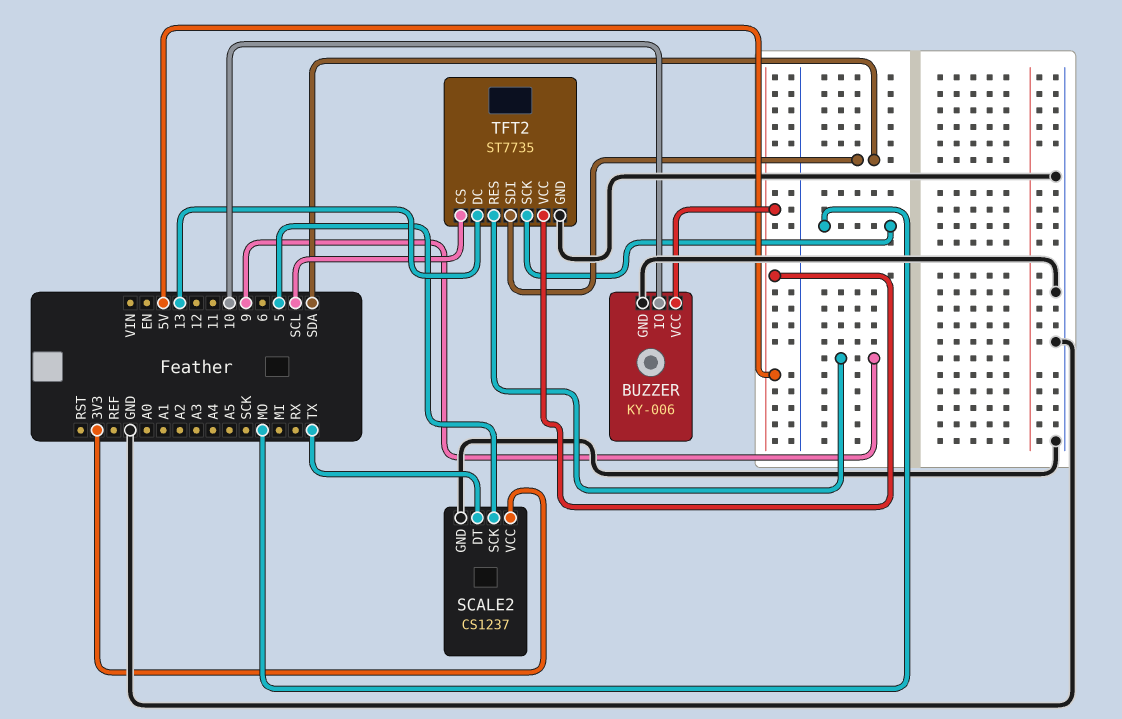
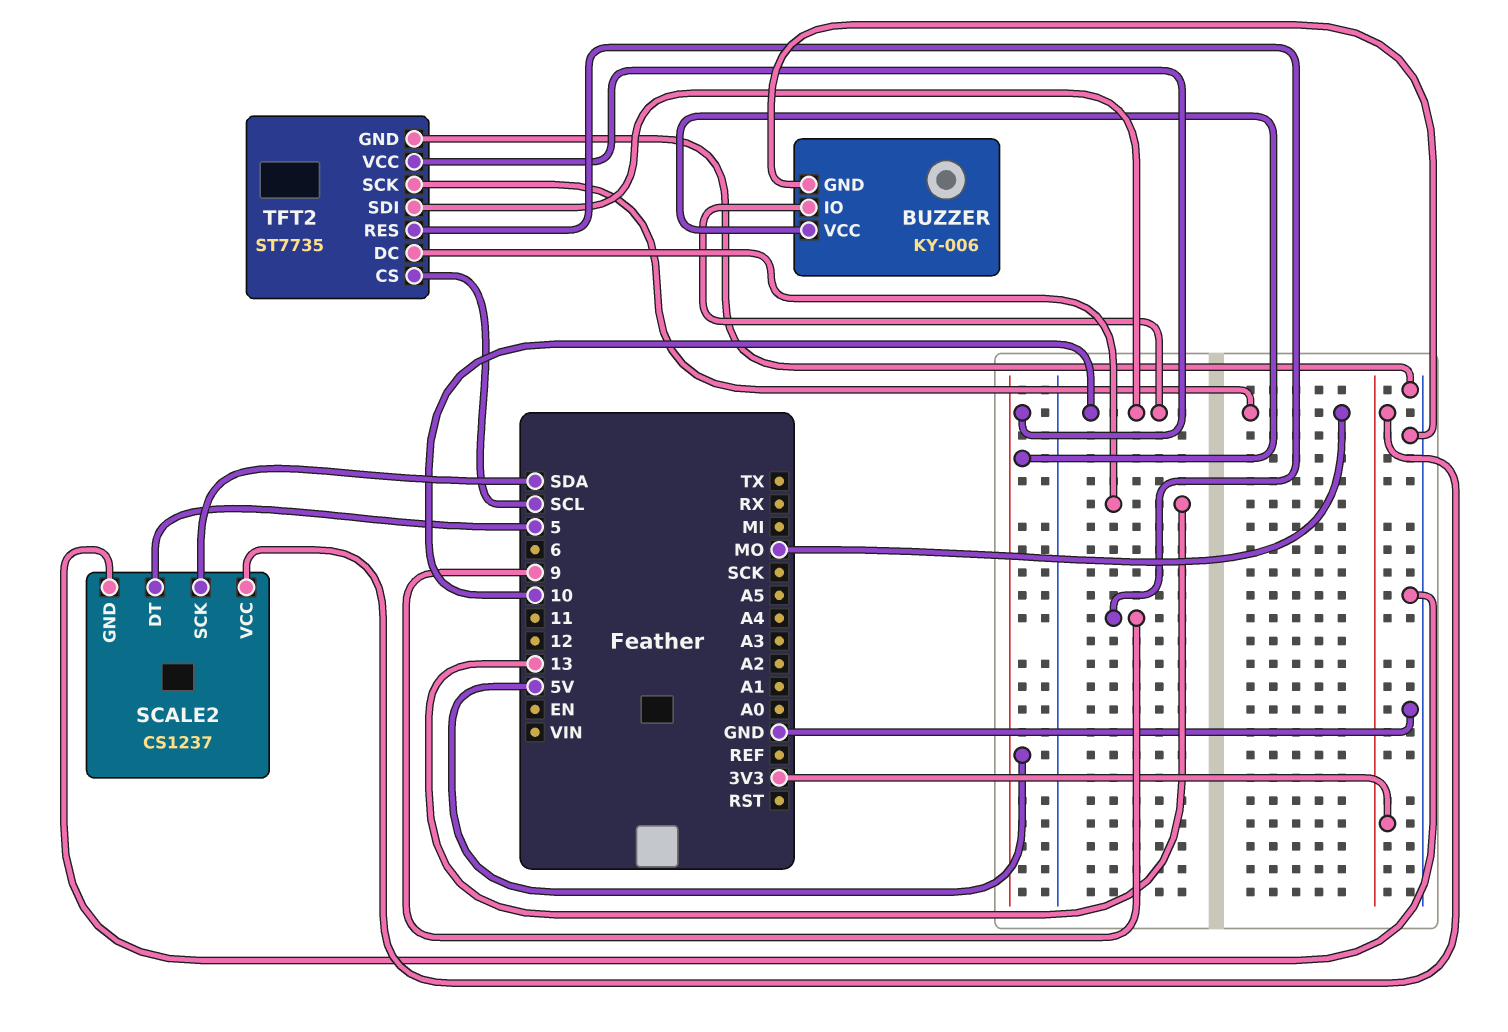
SCALE2 pin DT: TX -> 5
SCALE2 pin SCK: 5 -> SDA
TFT2 pin SDI: SDA -> 10

